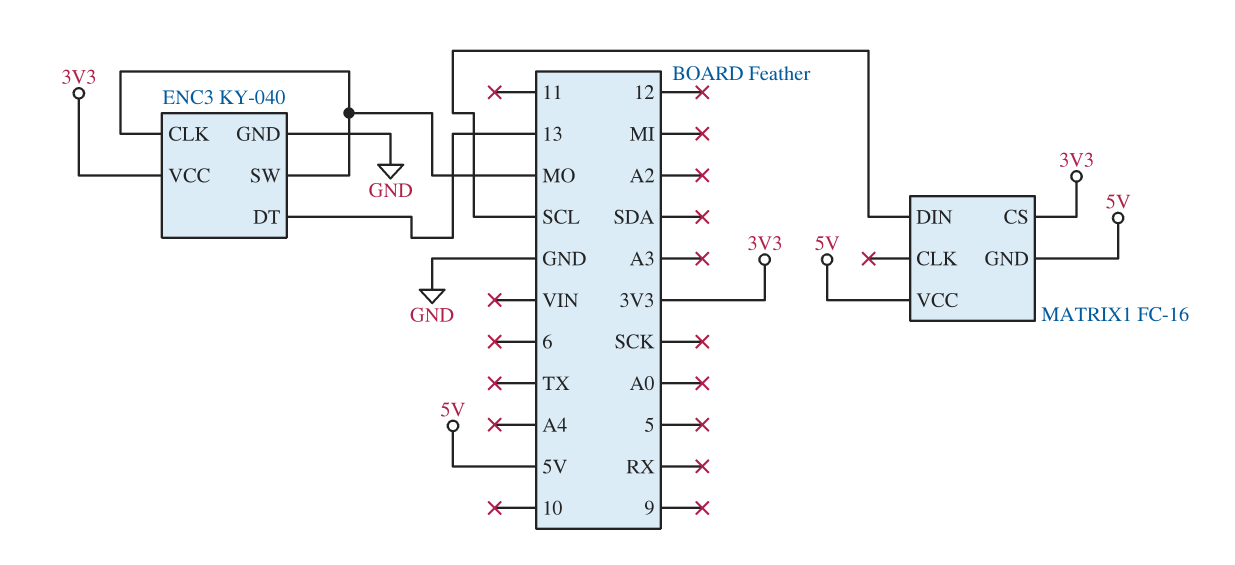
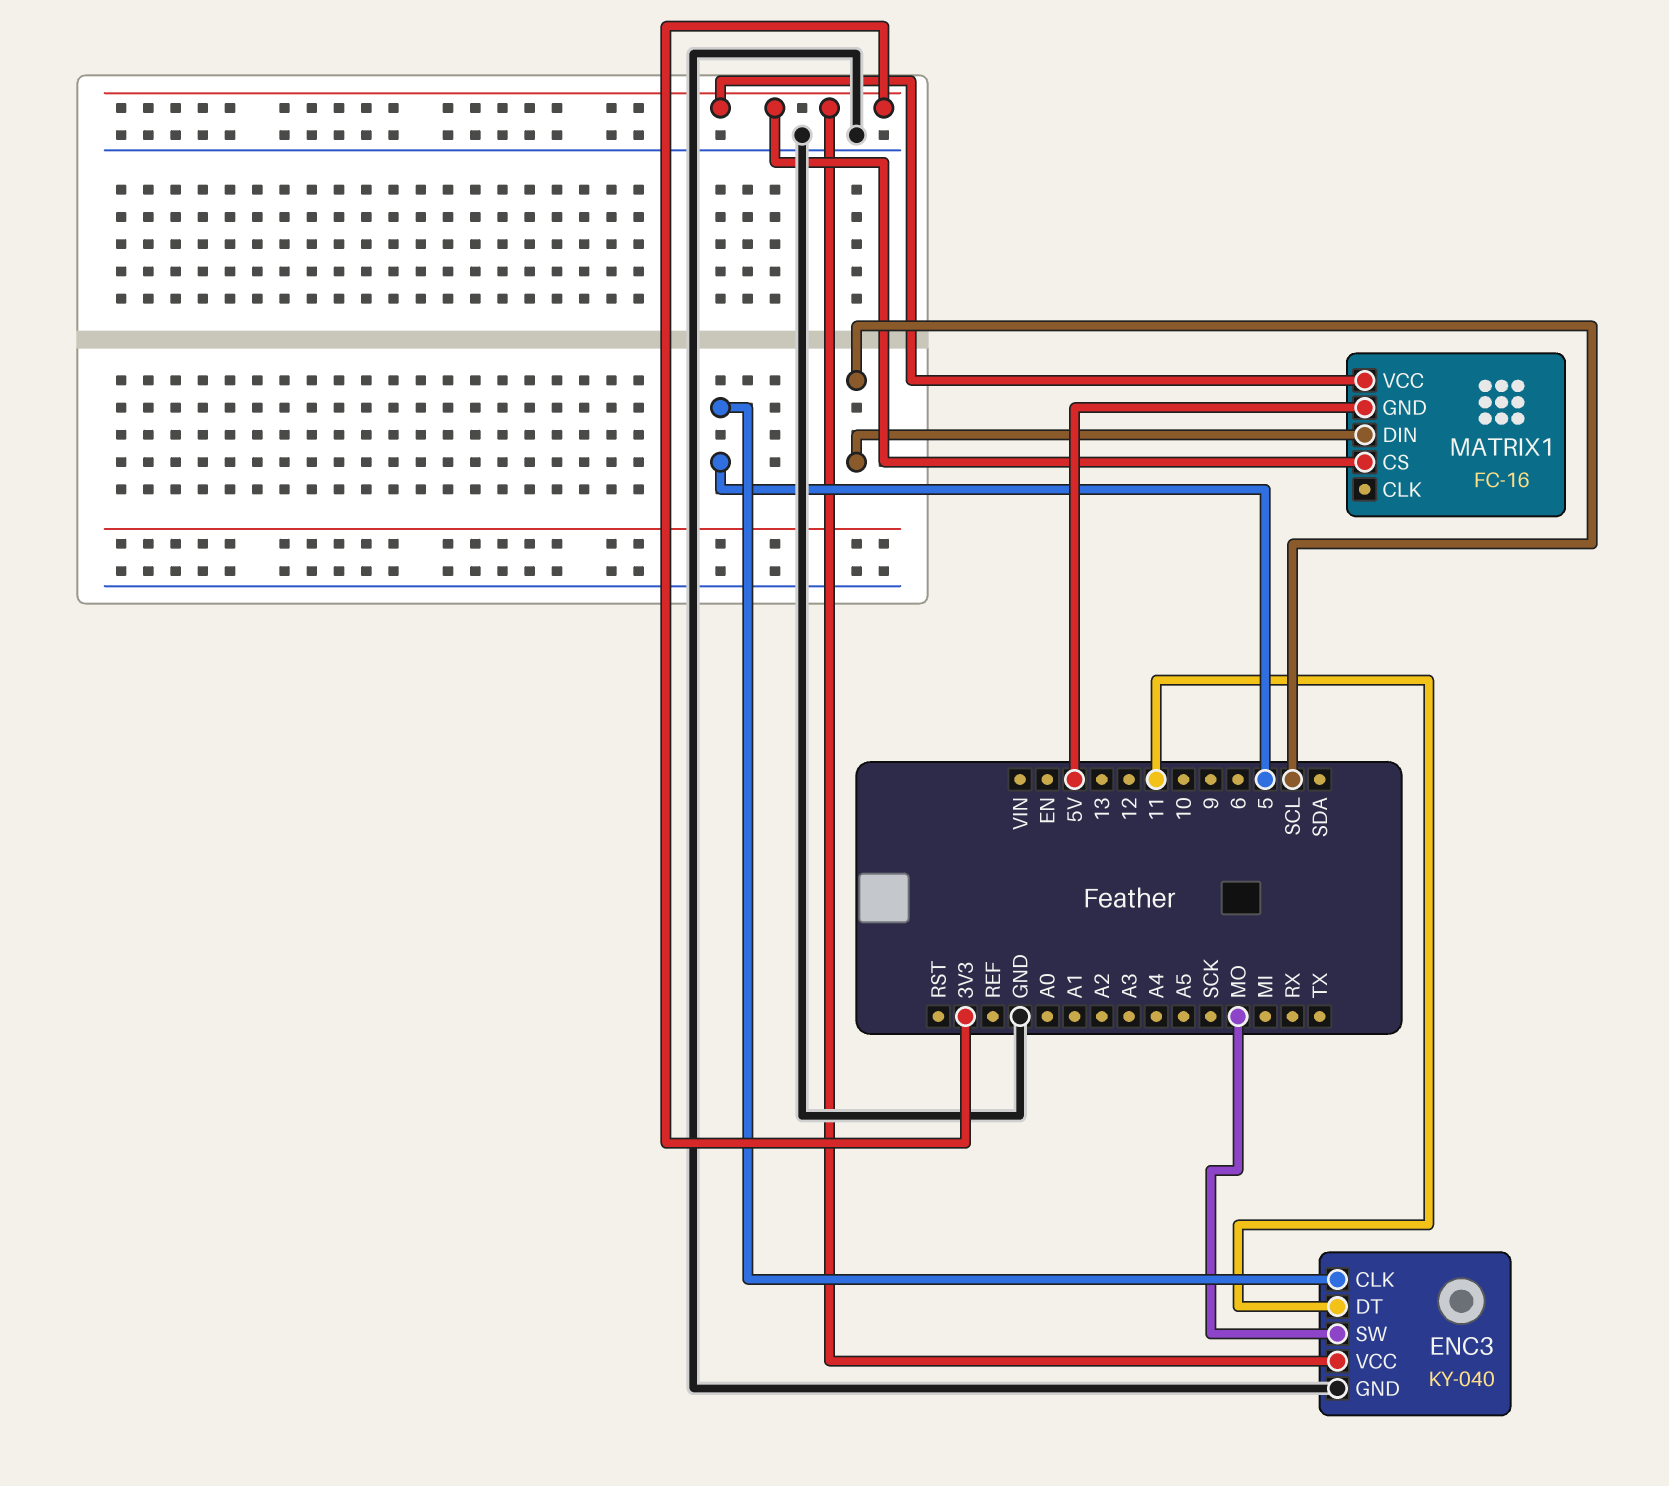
ENC3 pin CLK: MO -> 5
ENC3 pin DT: 13 -> 11
MATRIX1 pin VCC: 5V -> 3V3

